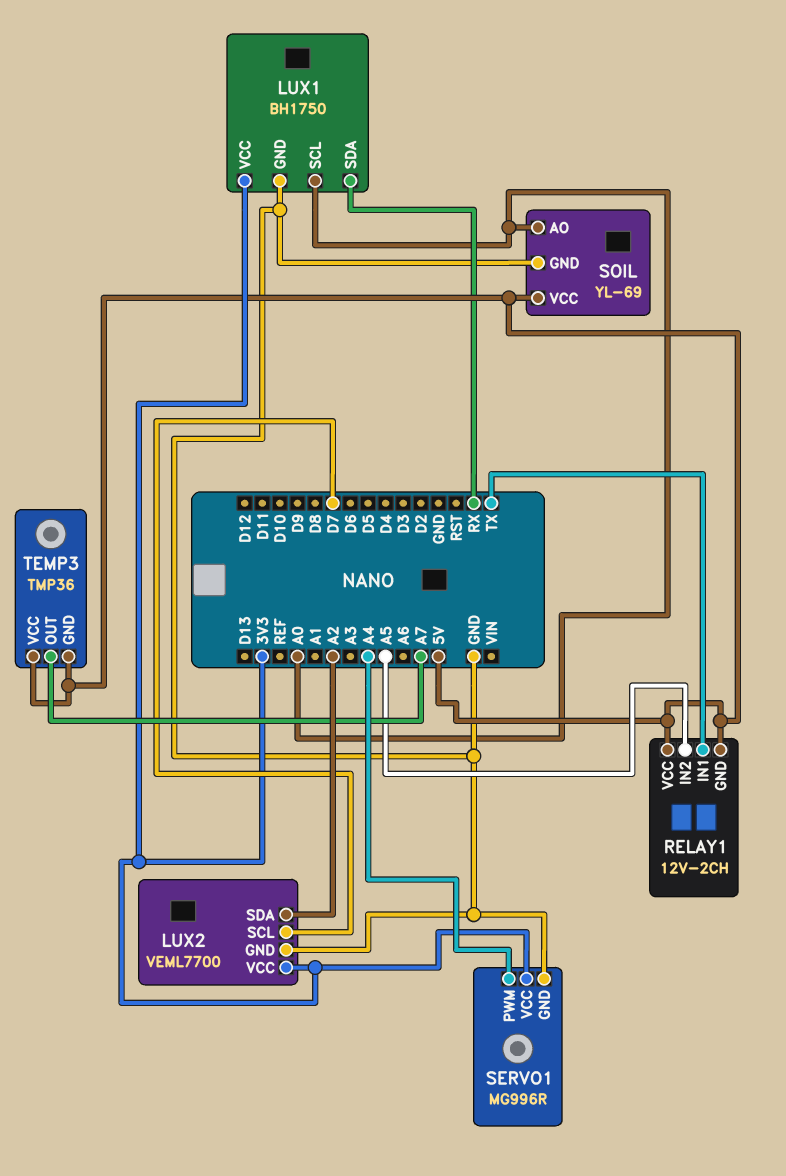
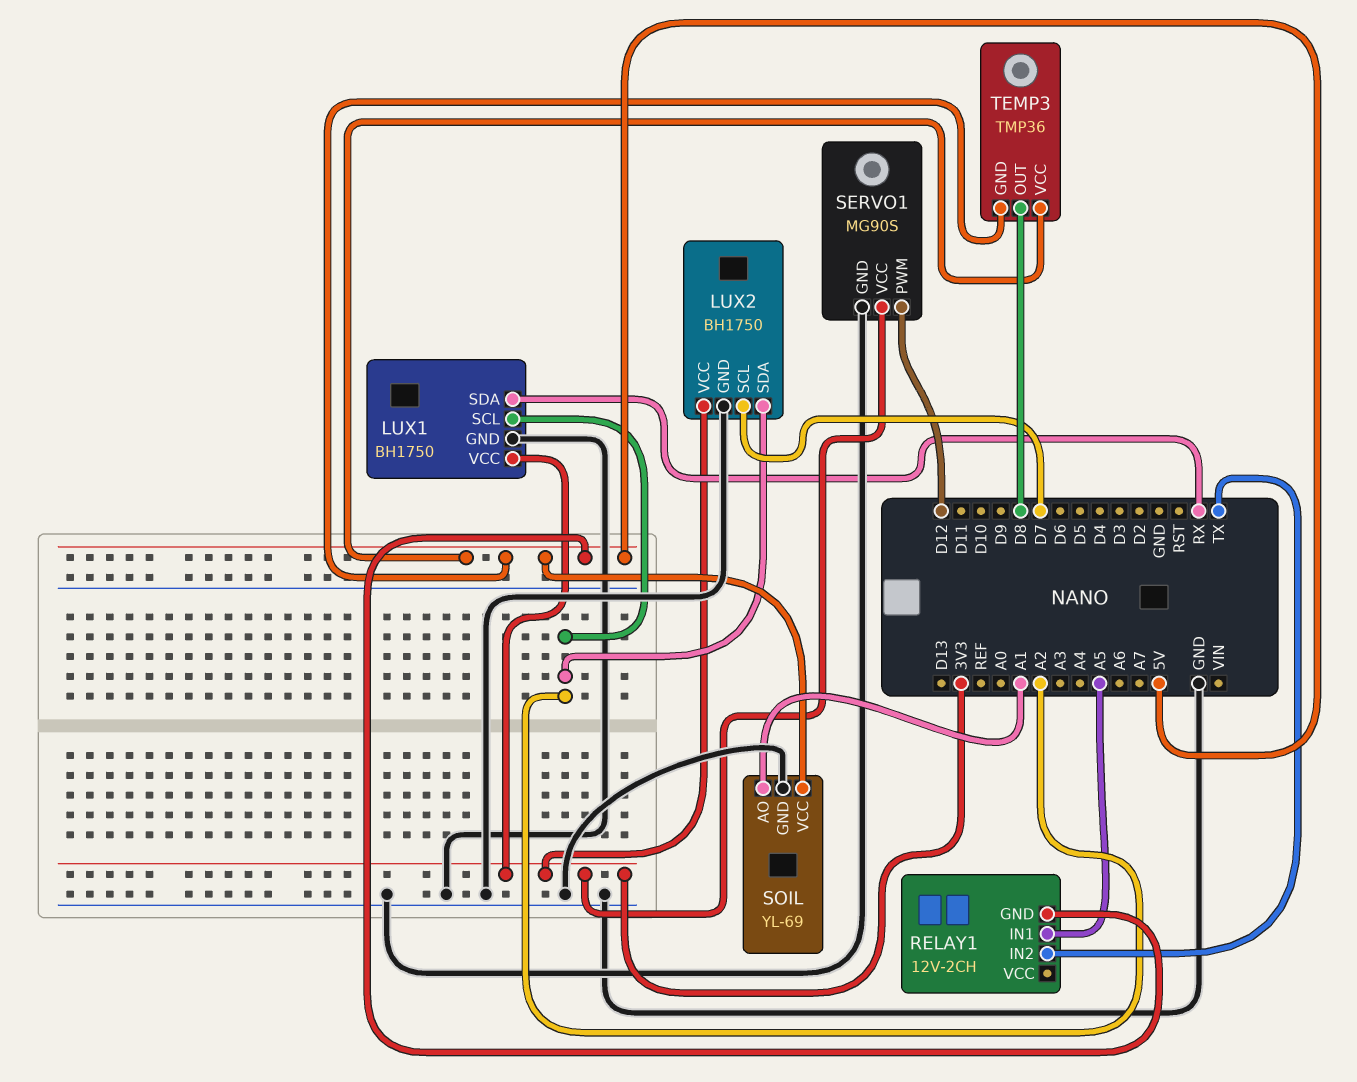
LUX1 pin SCL: A0 -> A2
LUX2: VEML7700 -> BH1750
RELAY1 pin IN1: TX -> A5
RELAY1 pin IN2: A5 -> TX
RELAY1 pin VCC: 5V -> none
SERVO1: MG996R -> MG90S
SERVO1 pin PWM: A4 -> D12
SOIL pin AO: A0 -> A1
TEMP3 pin OUT: A7 -> D8

